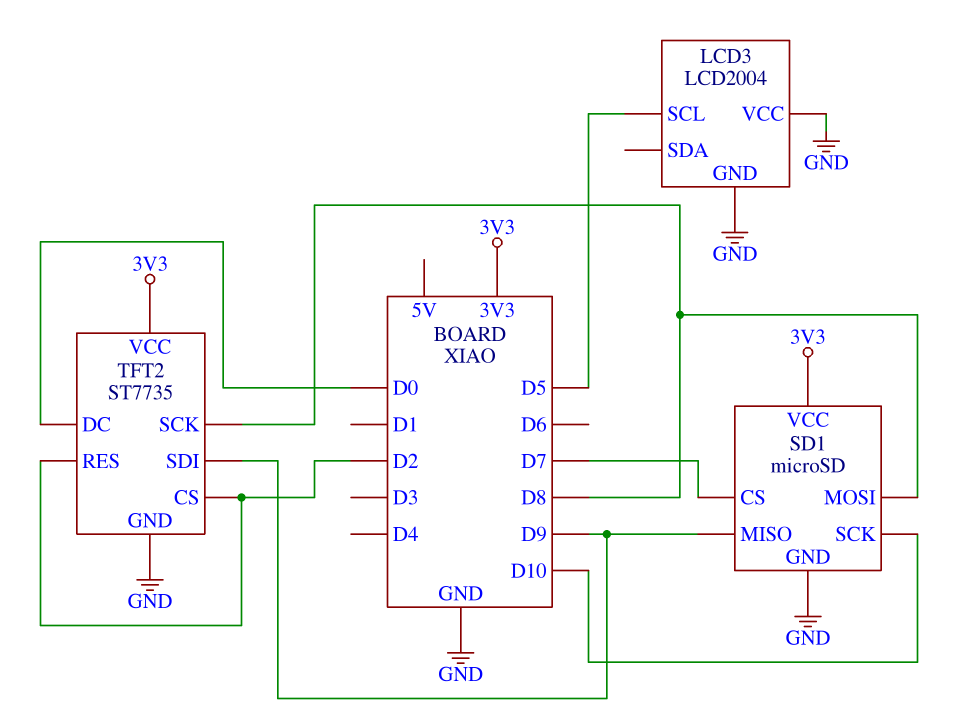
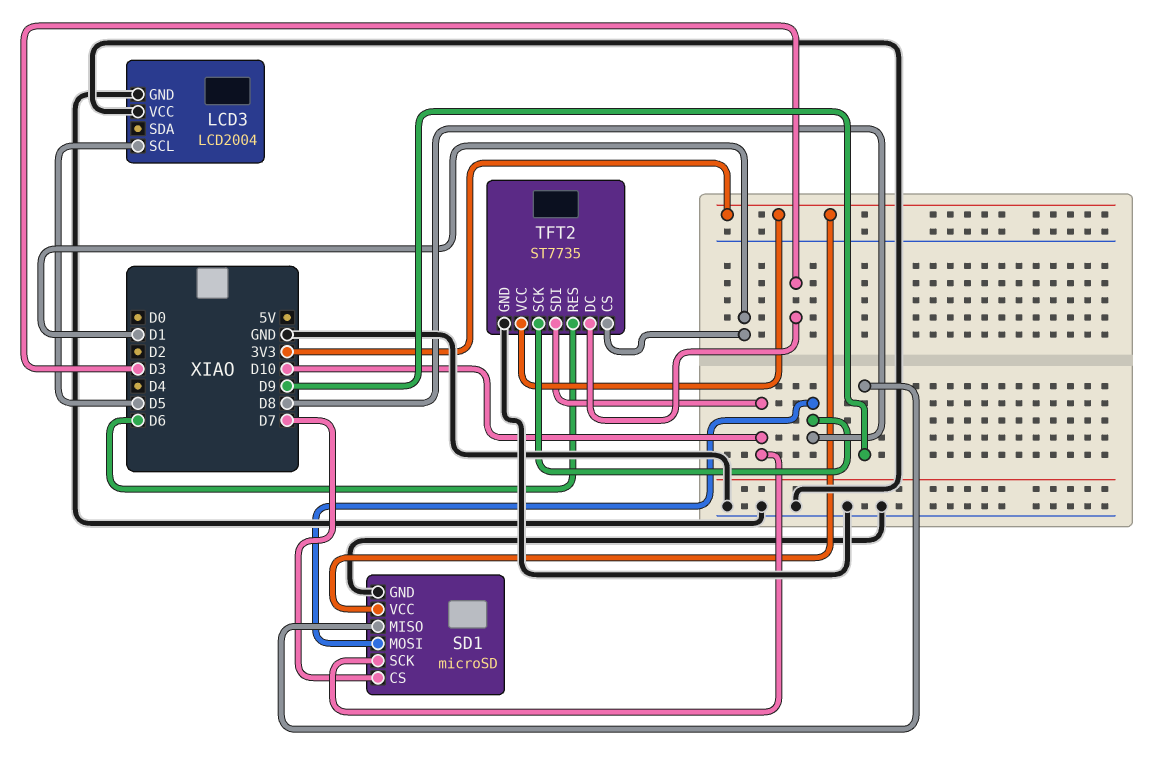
TFT2 pin CS: D2 -> D1
TFT2 pin DC: D0 -> D3
TFT2 pin RES: D2 -> D6
TFT2 pin SDI: D9 -> D10

